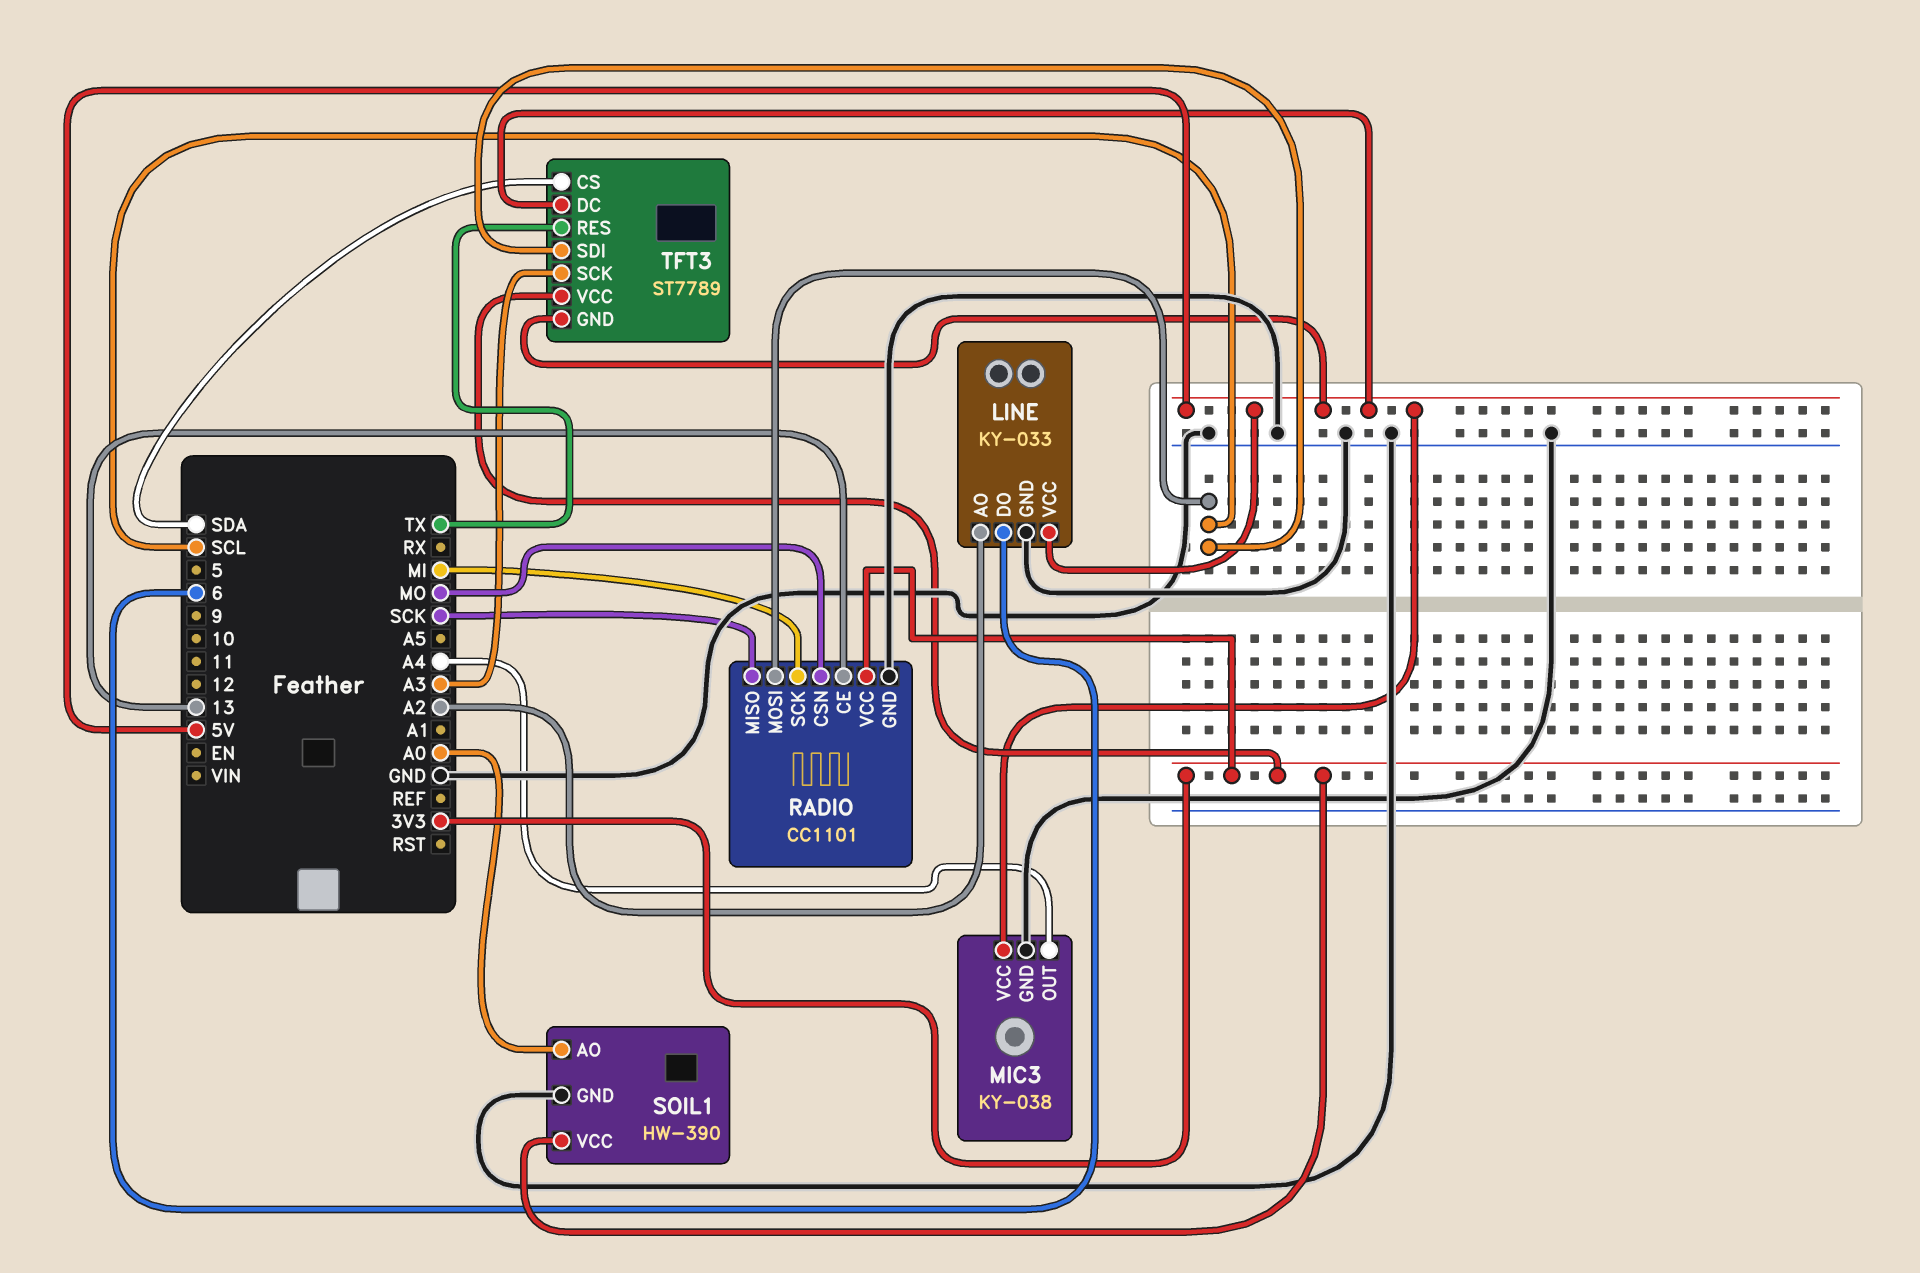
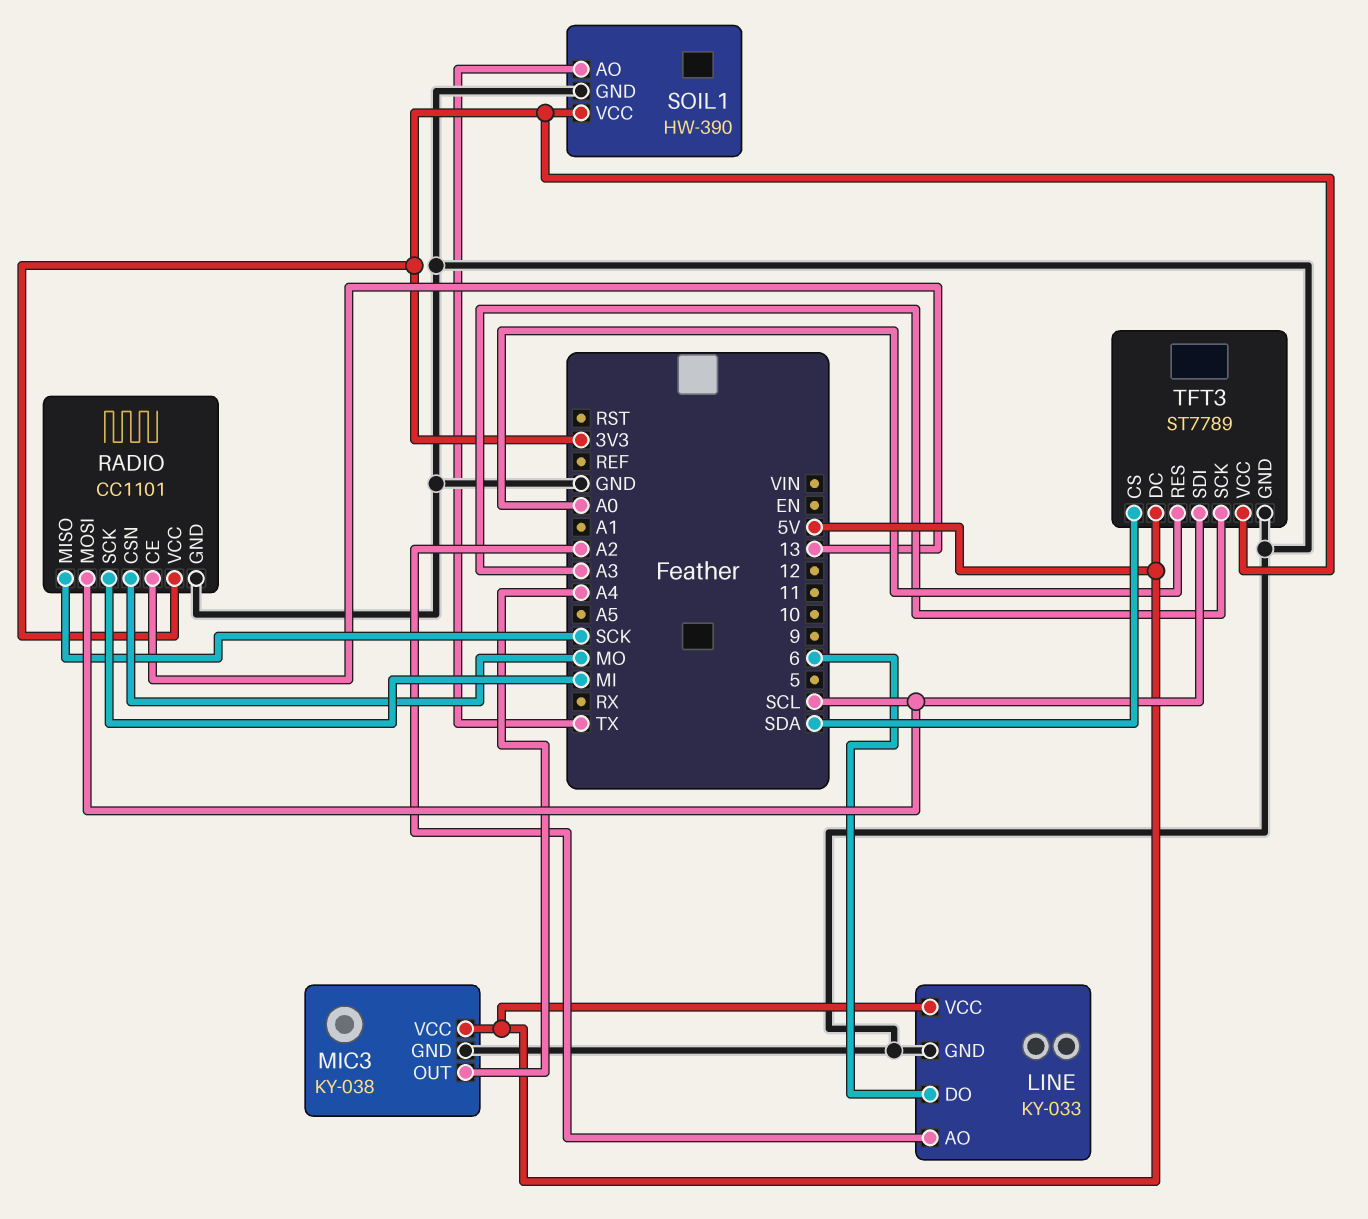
SOIL1 pin AO: A0 -> TX
TFT3 pin GND: 5V -> GND
TFT3 pin RES: TX -> A0

